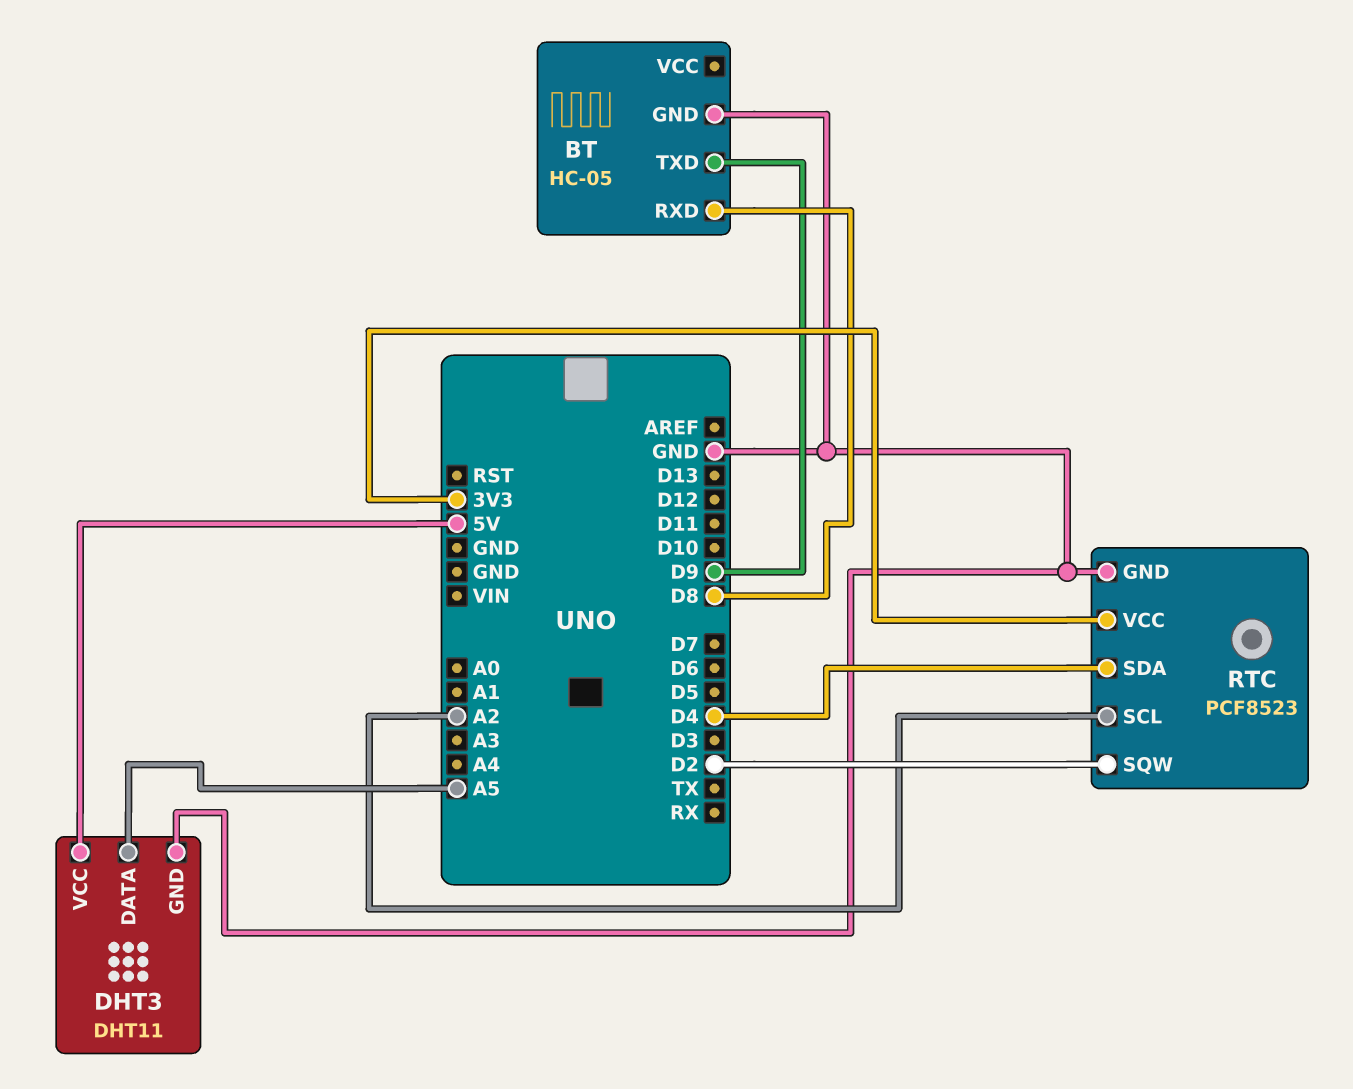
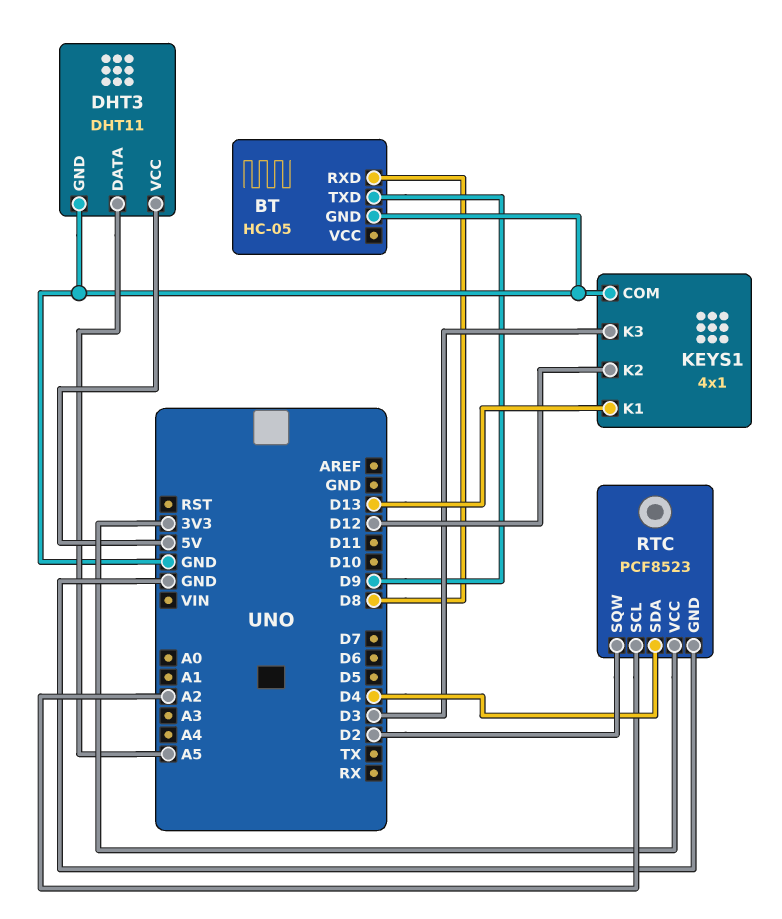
KEYS1: none -> 4x1
KEYS1 pin COM: none -> GND
KEYS1 pin K1: none -> D13
KEYS1 pin K2: none -> D12
KEYS1 pin K3: none -> D3

